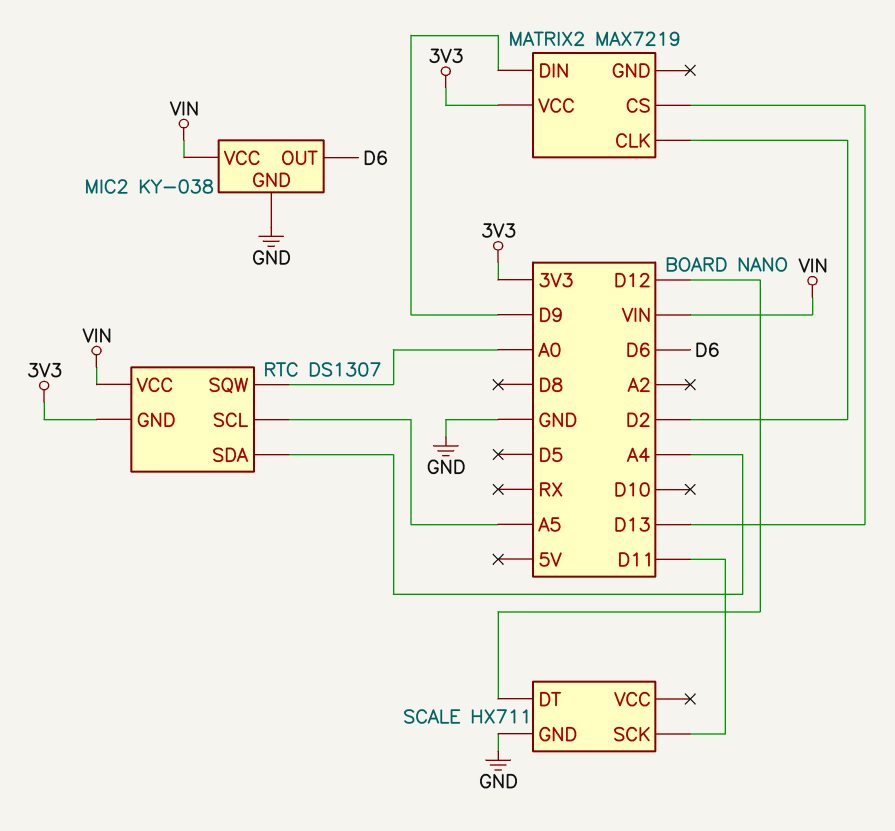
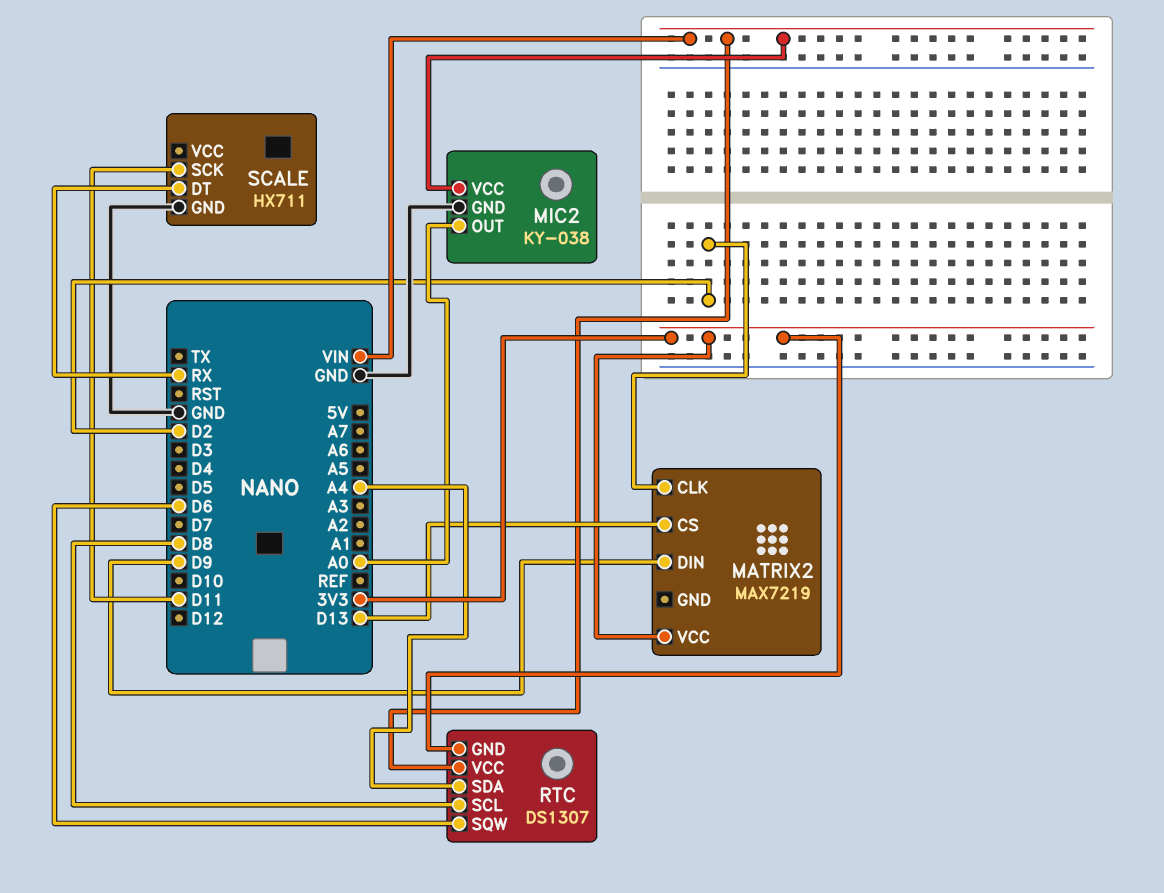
MIC2 pin OUT: D6 -> A0
RTC pin SCL: A5 -> D8
RTC pin SQW: A0 -> D6
SCALE pin DT: D12 -> RX

